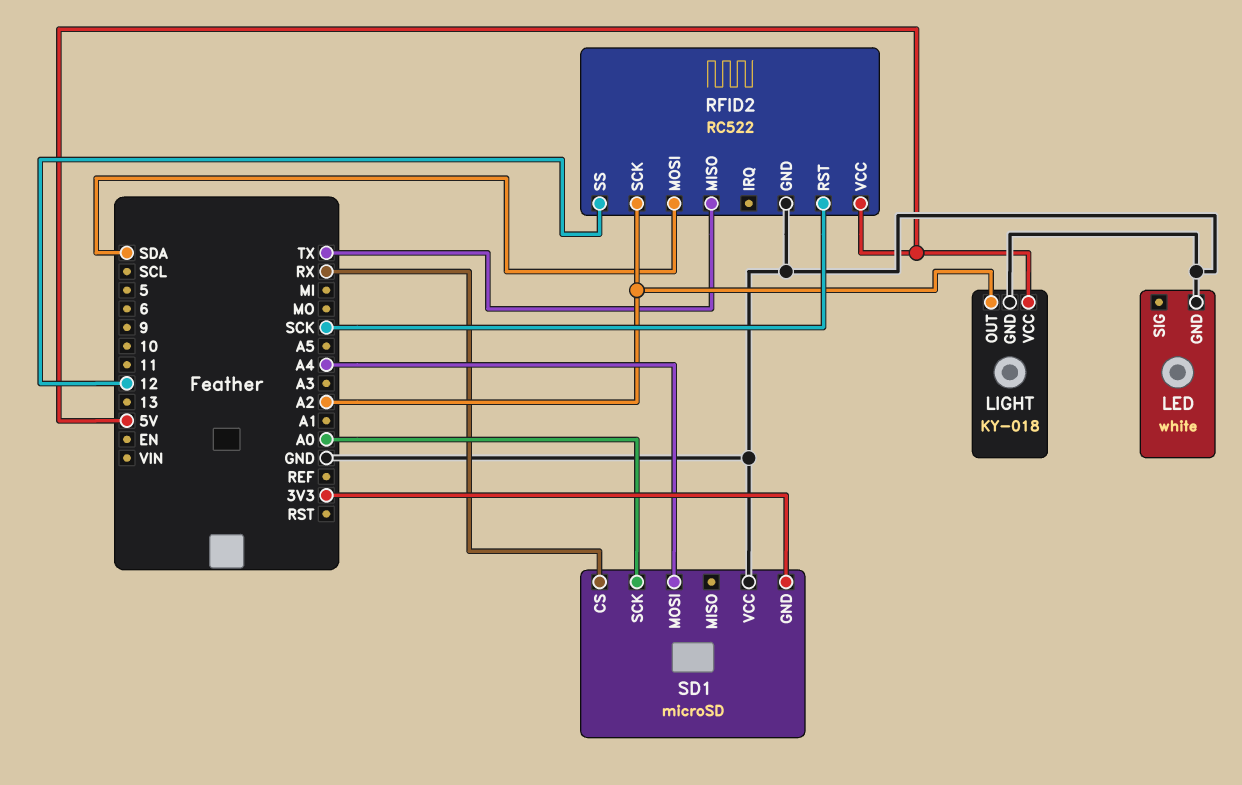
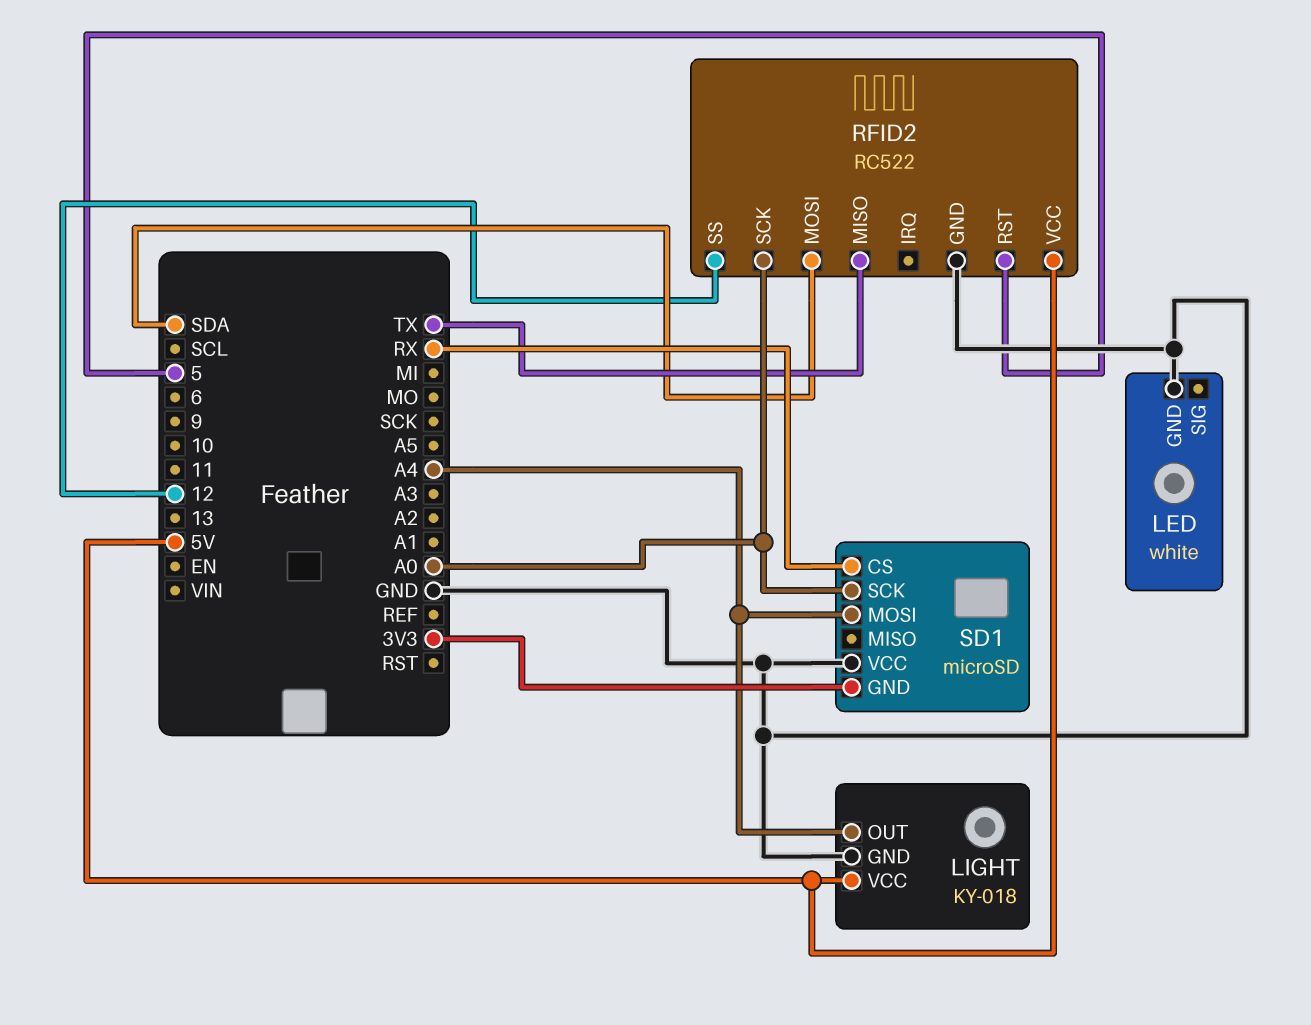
LIGHT pin OUT: A2 -> A4
RFID2 pin RST: SCK -> 5
RFID2 pin SCK: A2 -> A0

